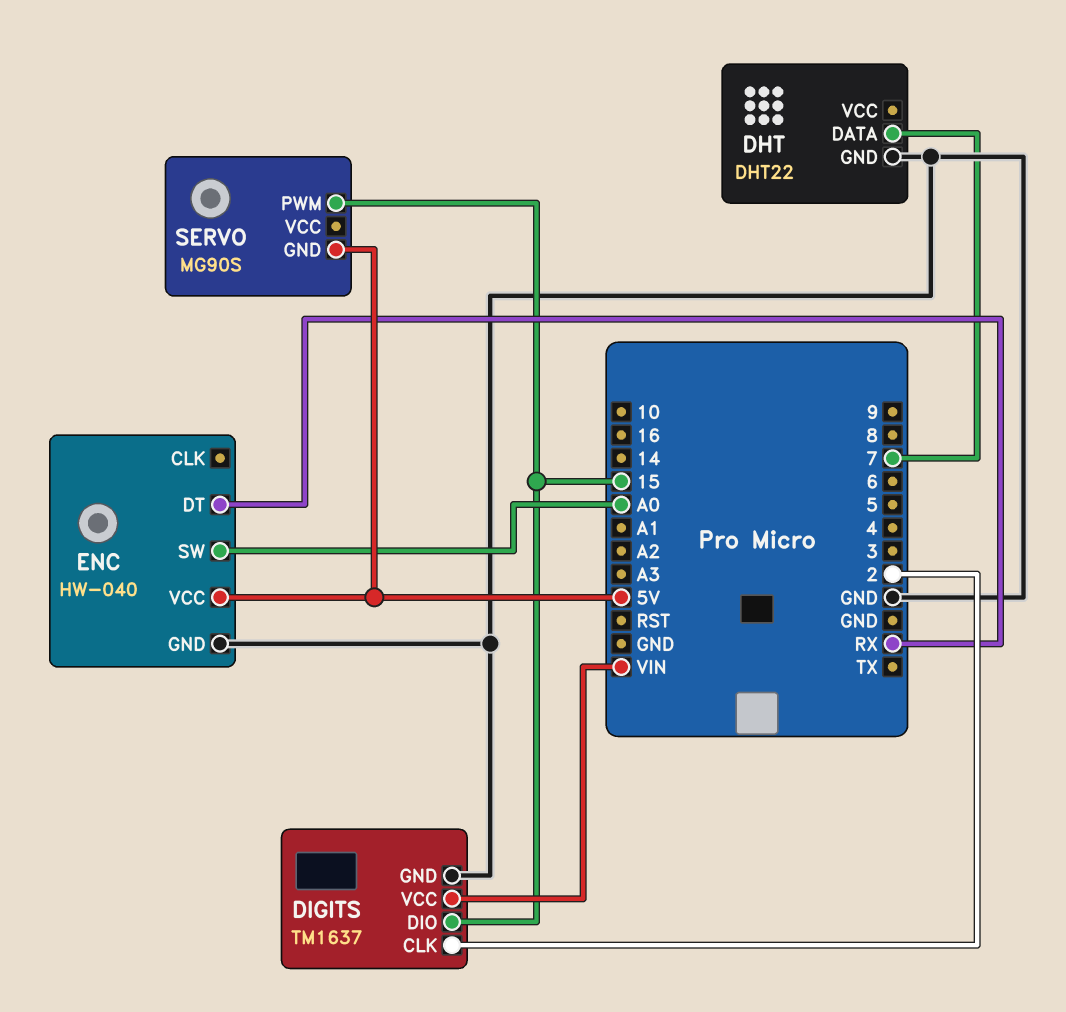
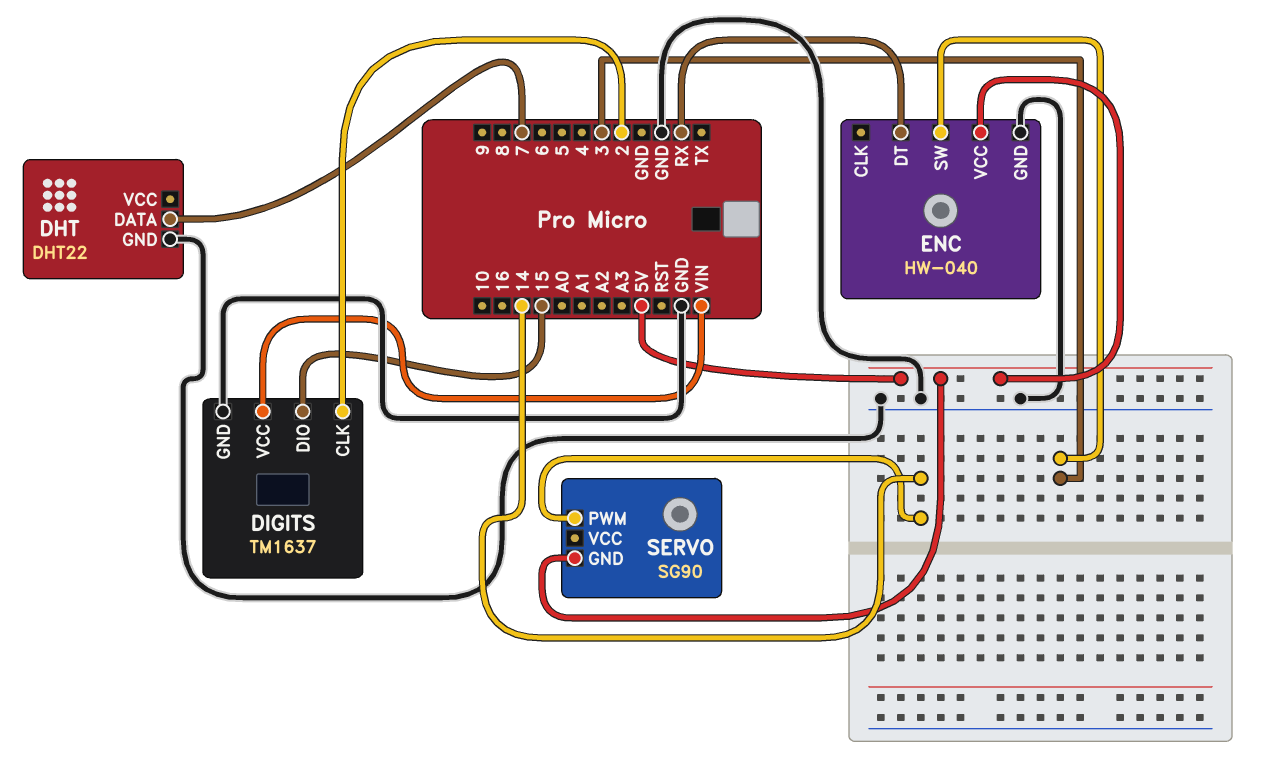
ENC pin SW: A0 -> 3
SERVO: MG90S -> SG90
SERVO pin PWM: 15 -> 14

